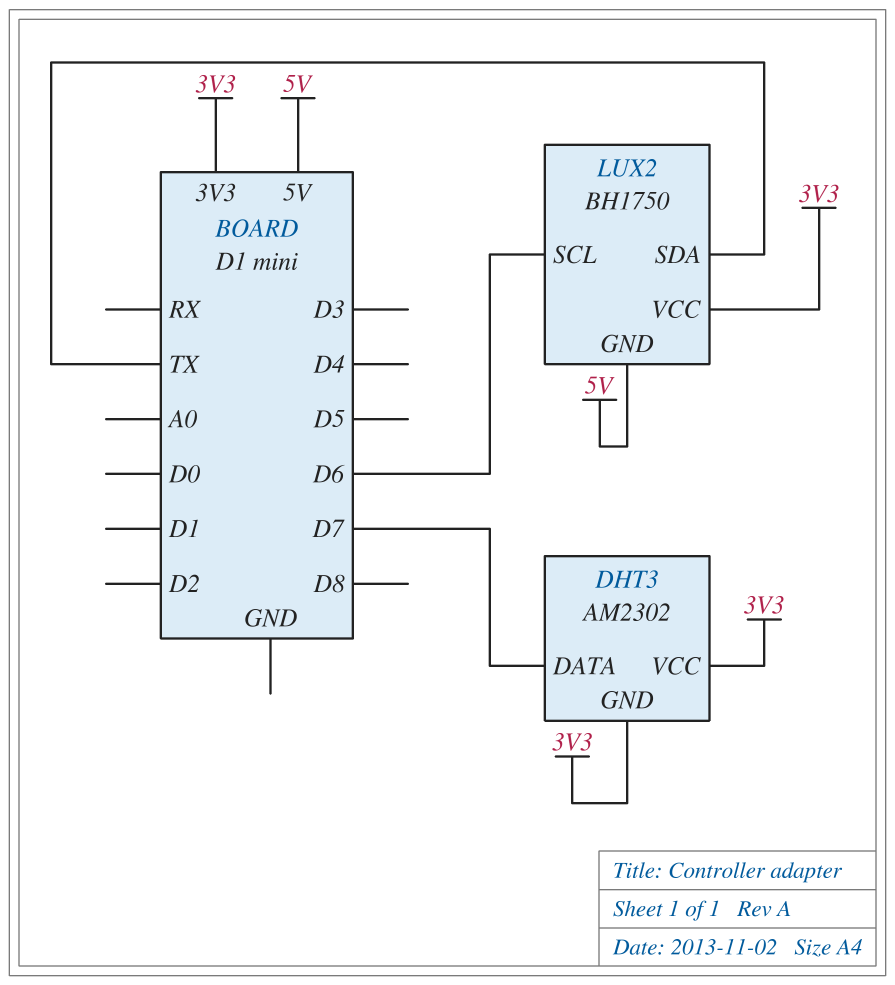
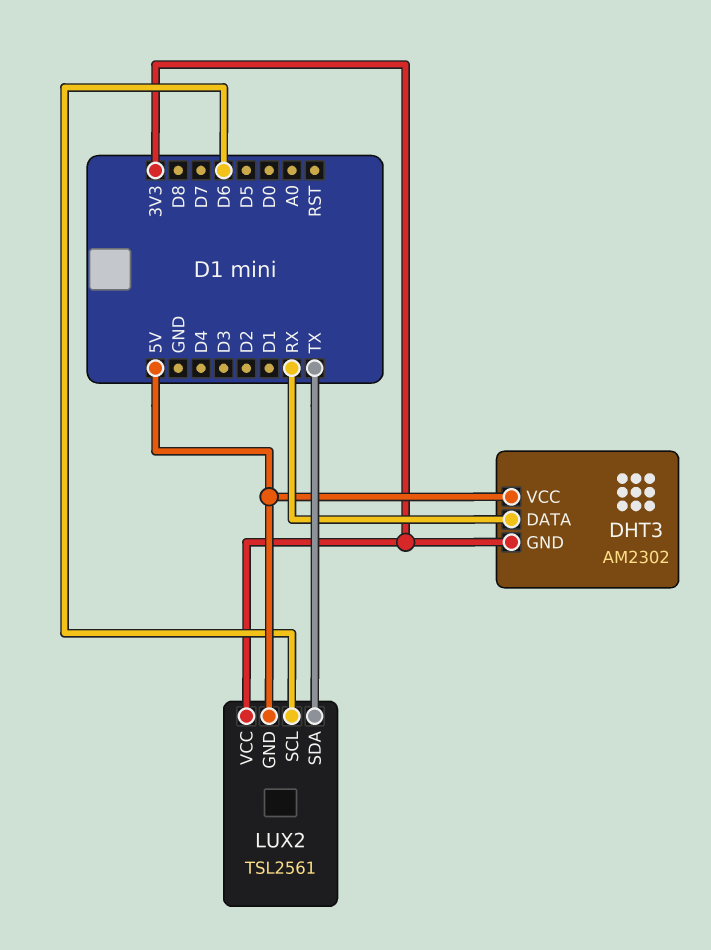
DHT3 pin DATA: D7 -> RX
DHT3 pin VCC: 3V3 -> 5V
LUX2: BH1750 -> TSL2561

